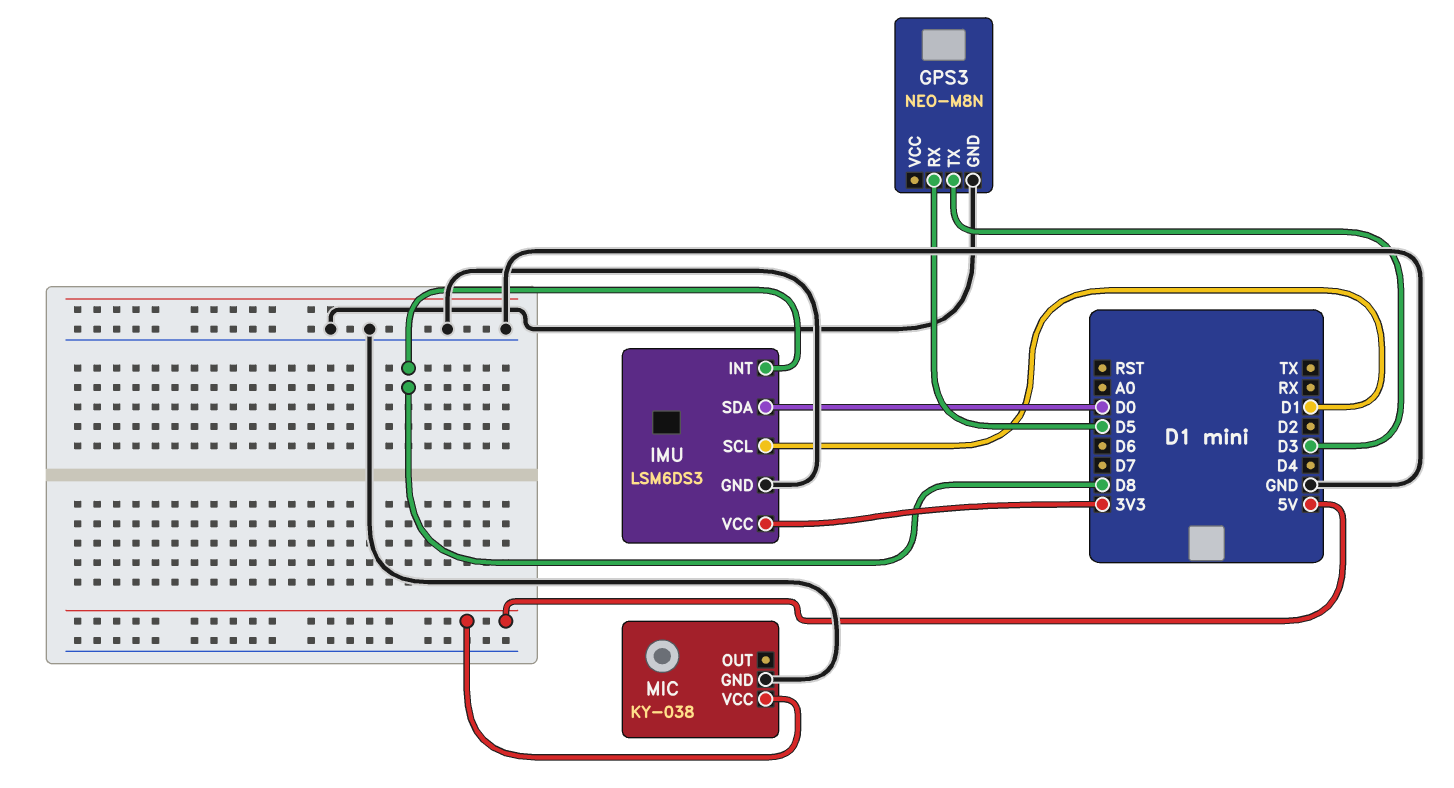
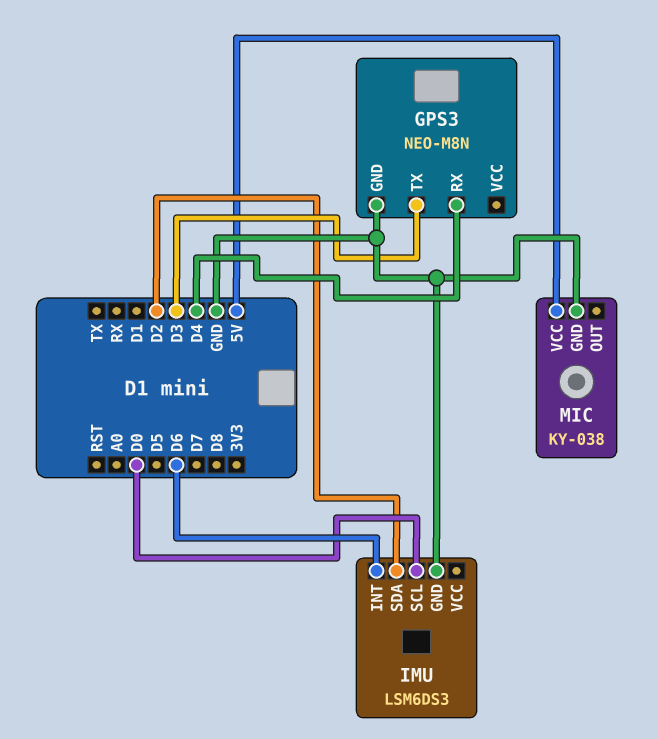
GPS3 pin RX: D5 -> D4
IMU pin INT: D8 -> D6
IMU pin SCL: D1 -> D0
IMU pin SDA: D0 -> D2
IMU pin VCC: 3V3 -> none

